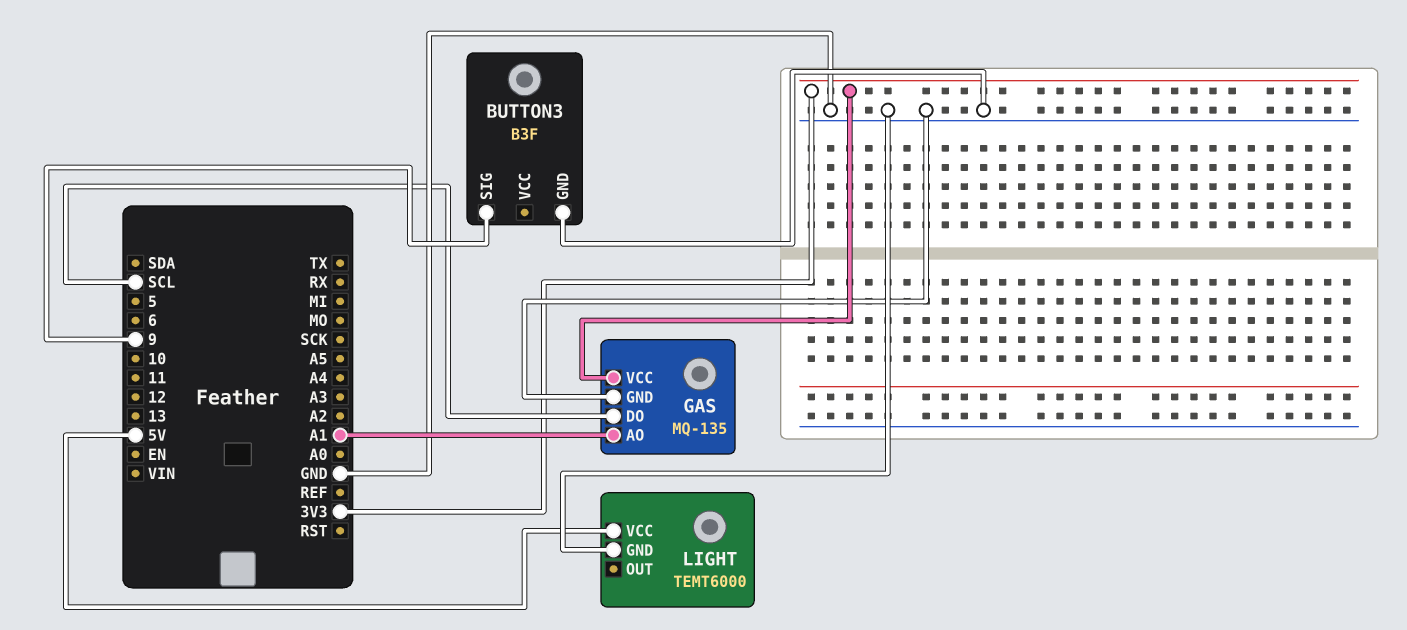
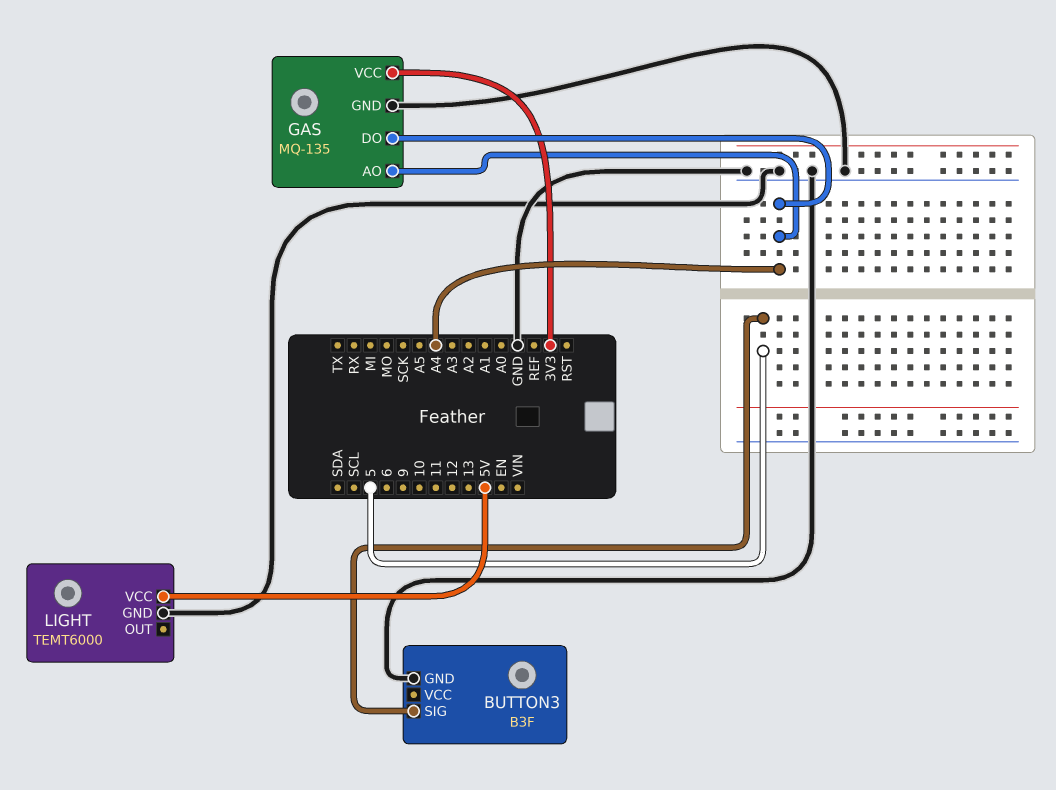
BUTTON3 pin SIG: 9 -> 5
GAS pin AO: A1 -> A4
GAS pin DO: SCL -> A4

